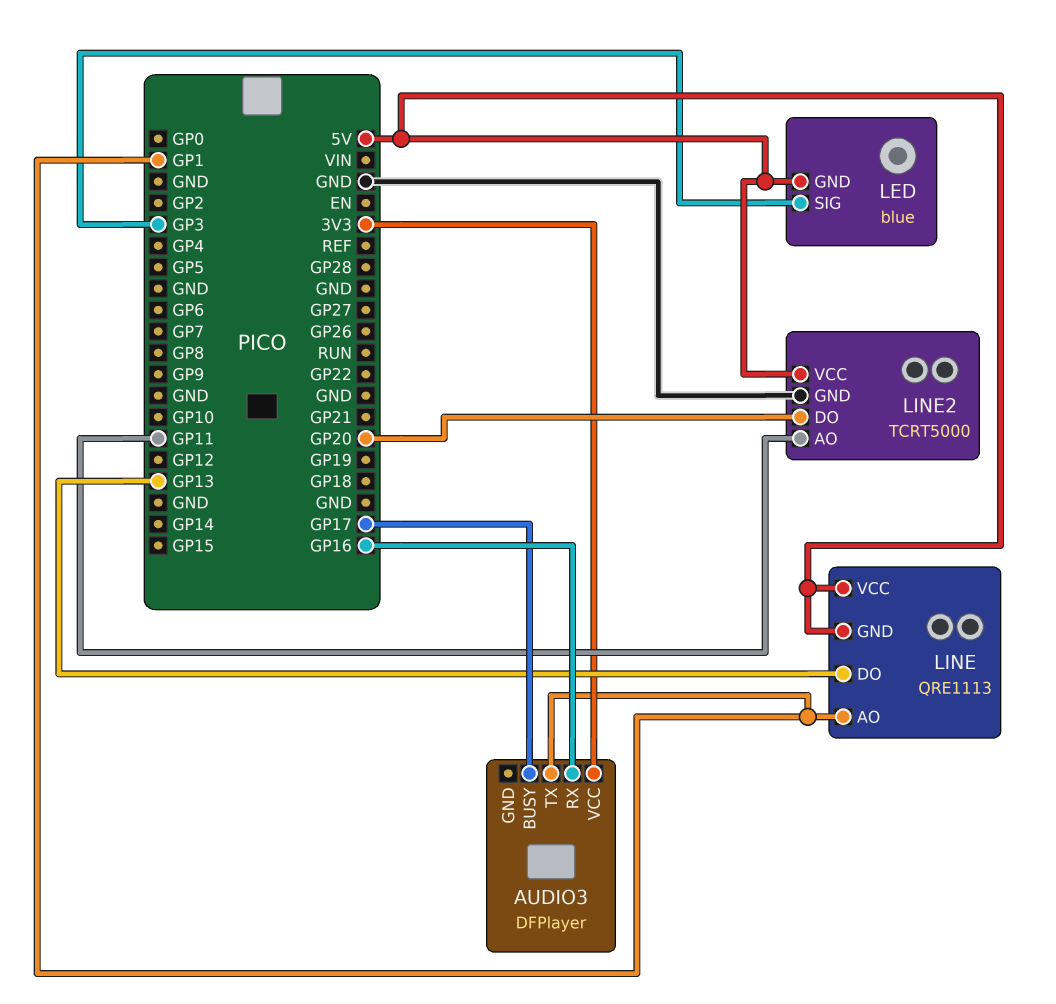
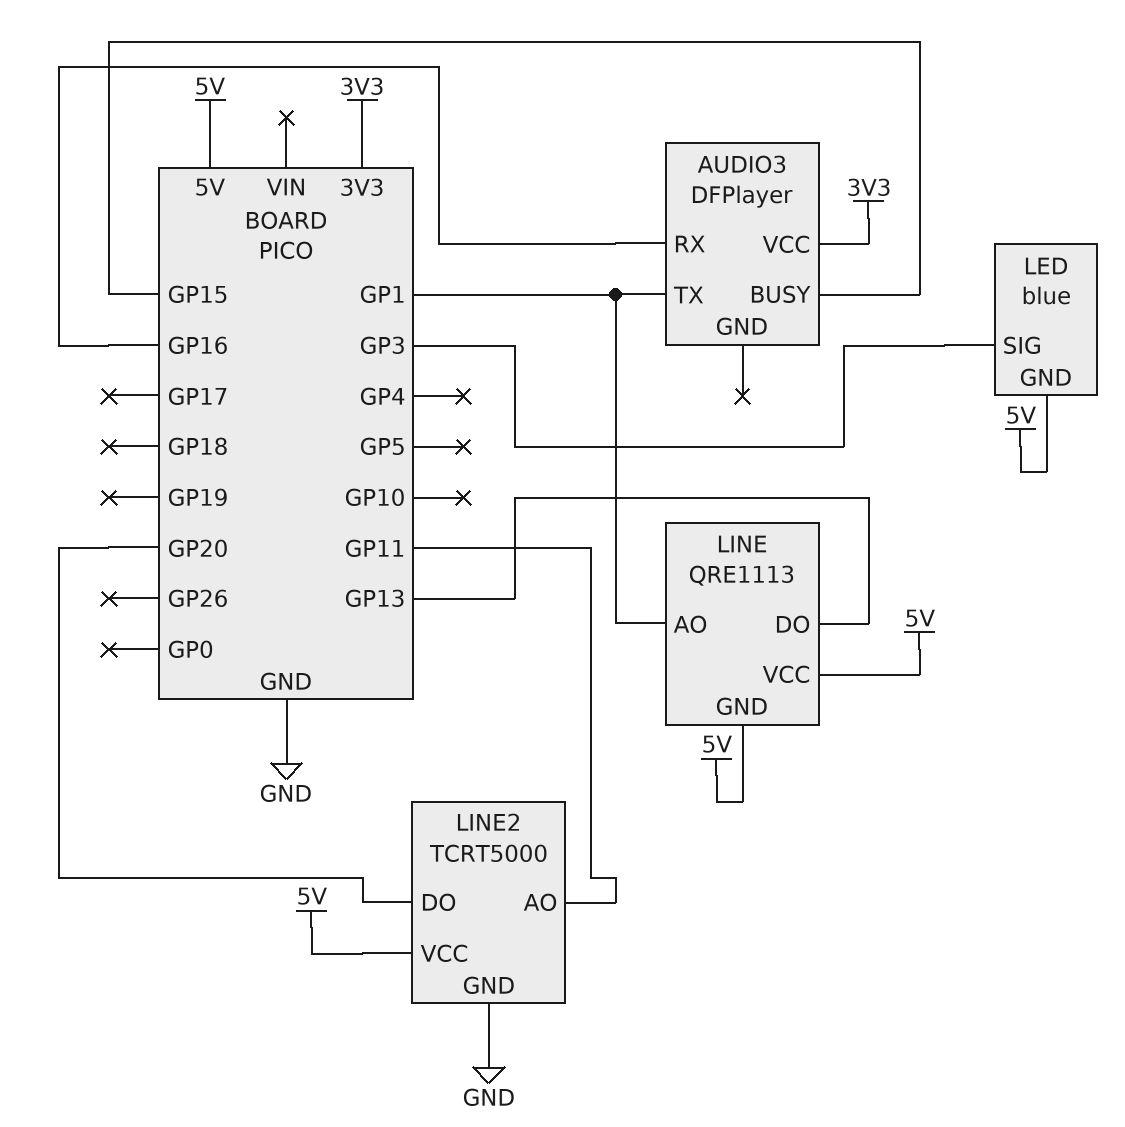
AUDIO3 pin BUSY: GP17 -> GP15

